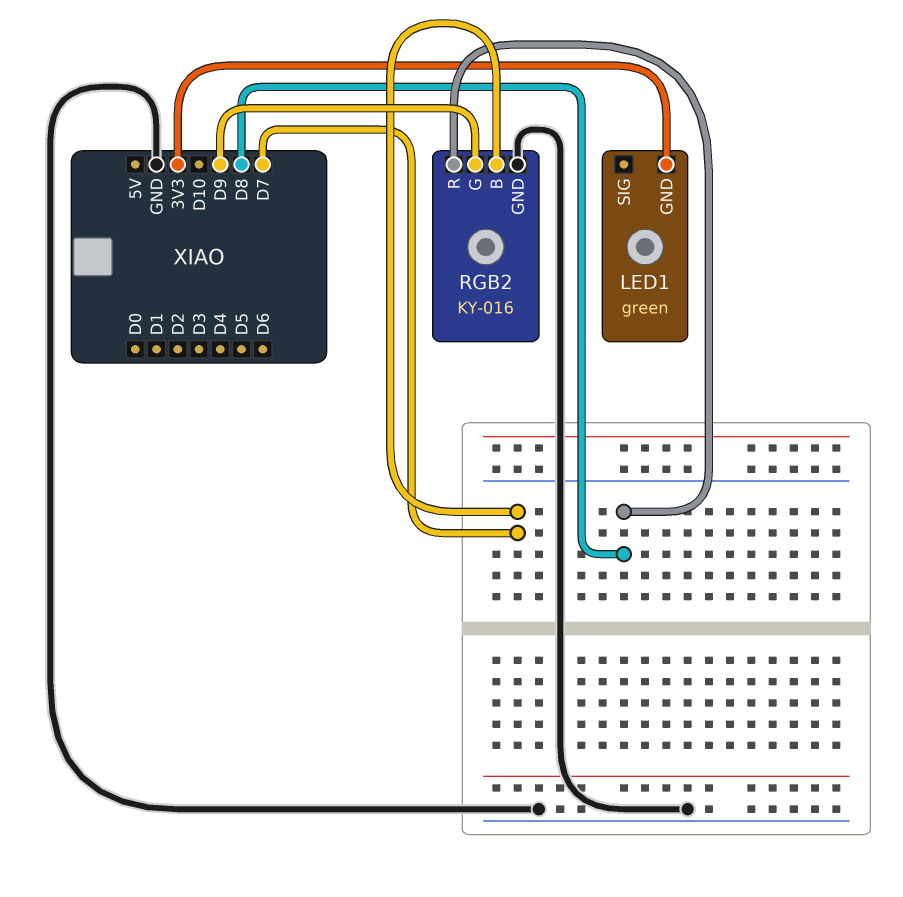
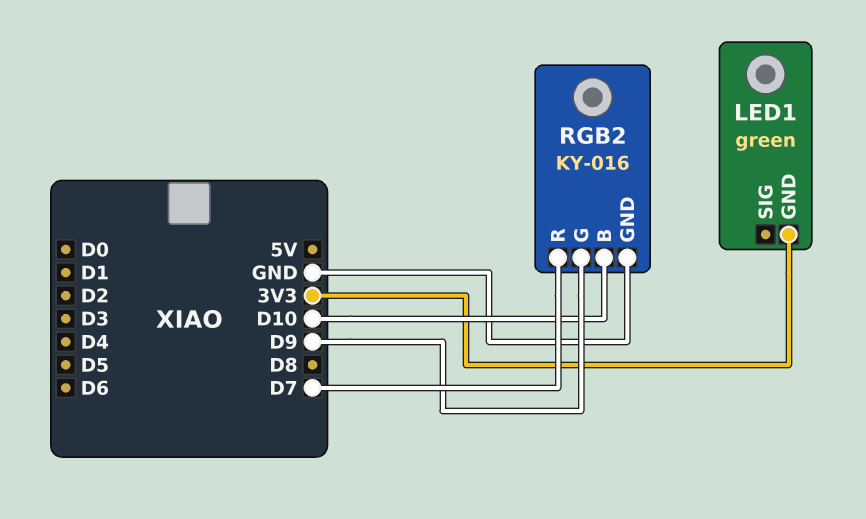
RGB2 pin B: D7 -> D10
RGB2 pin R: D8 -> D7

